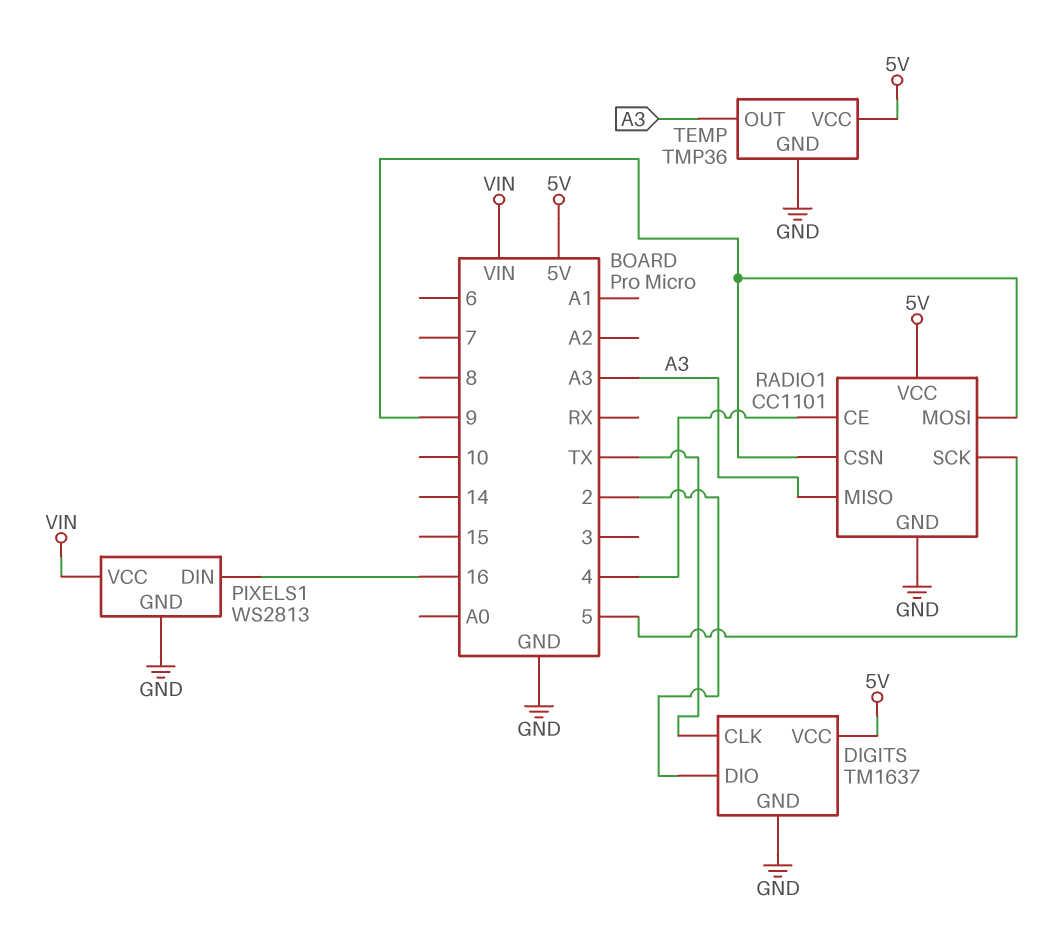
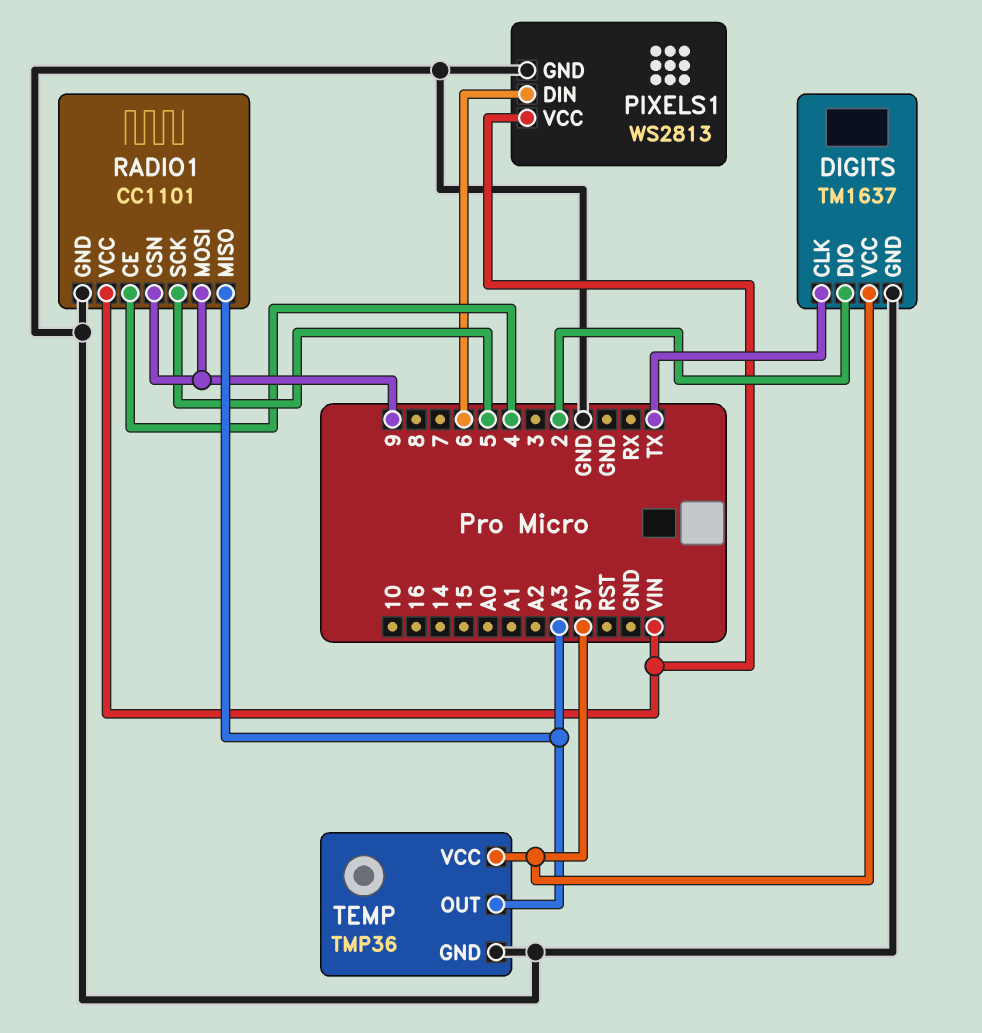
PIXELS1 pin DIN: 16 -> 6
RADIO1 pin VCC: 5V -> VIN

